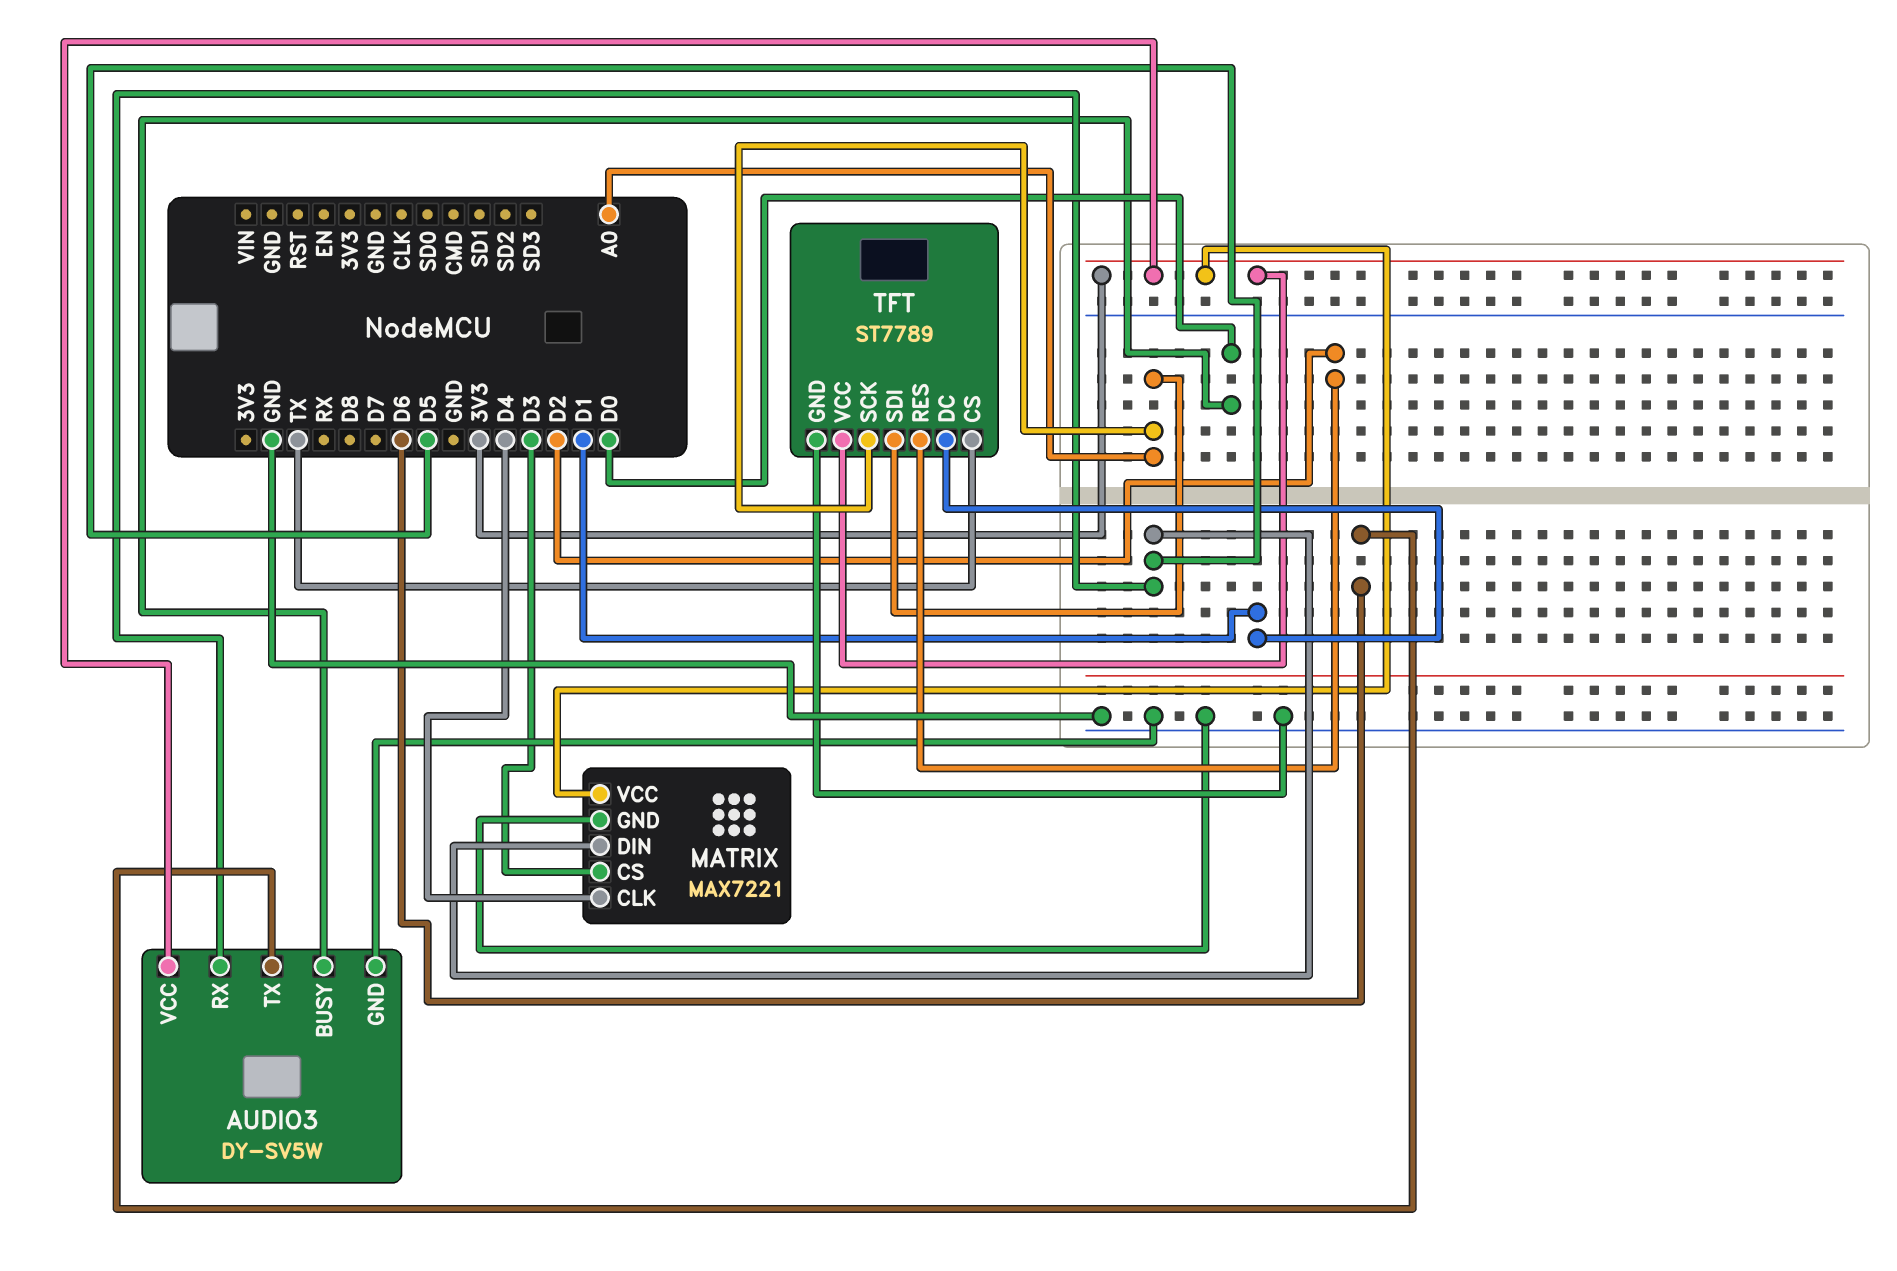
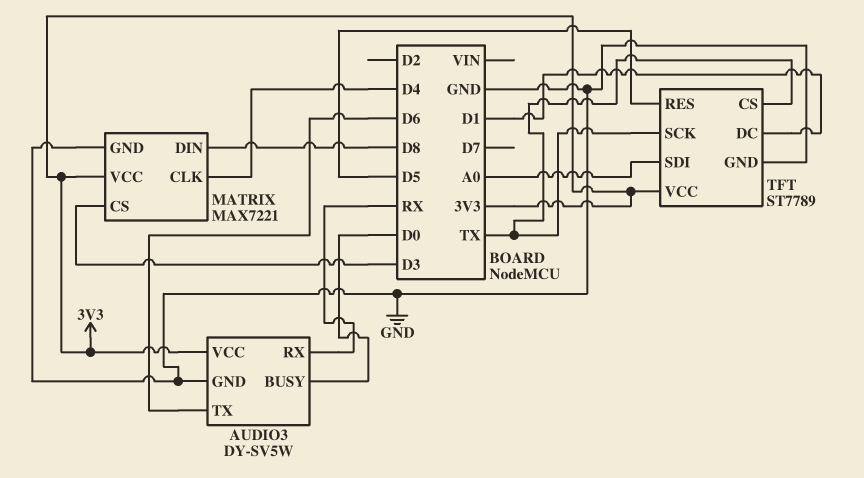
AUDIO3 pin RX: D5 -> RX
MATRIX pin DIN: D5 -> D8
TFT pin RES: D2 -> D5
TFT pin SCK: A0 -> TX

